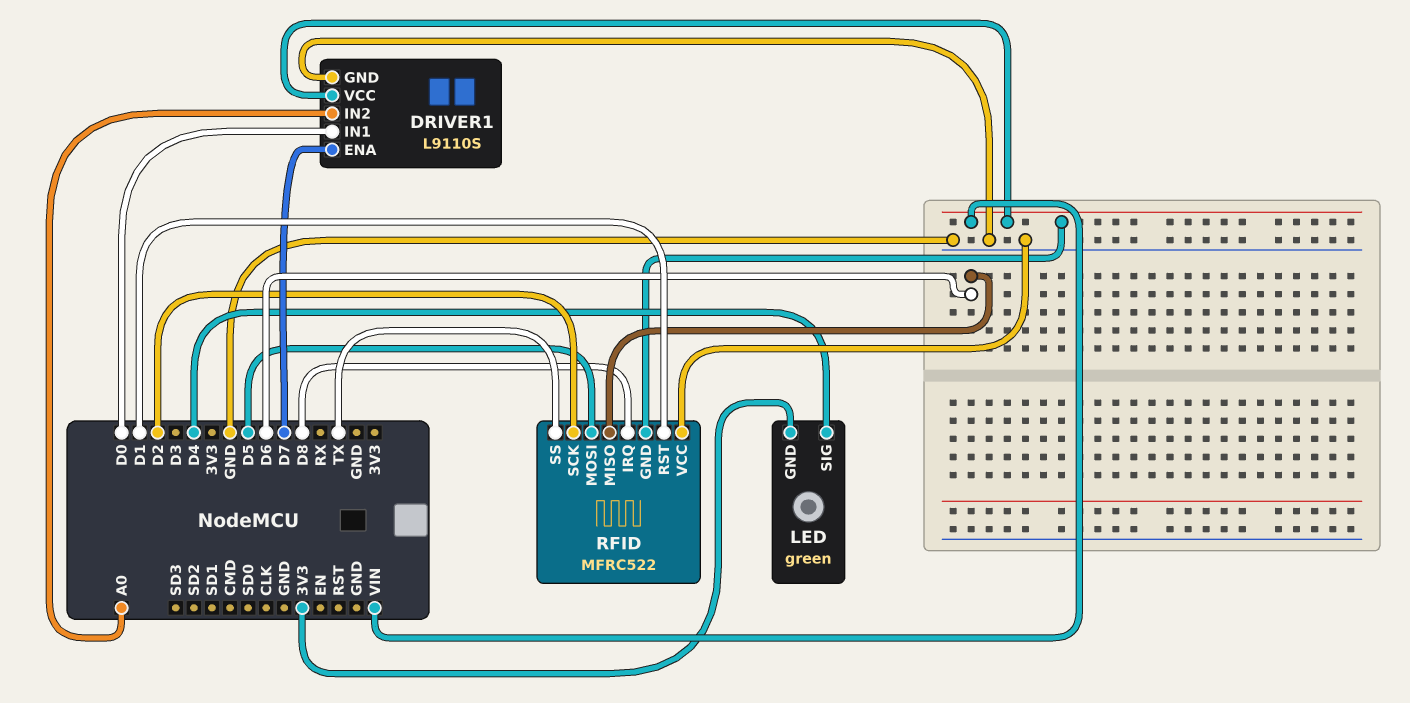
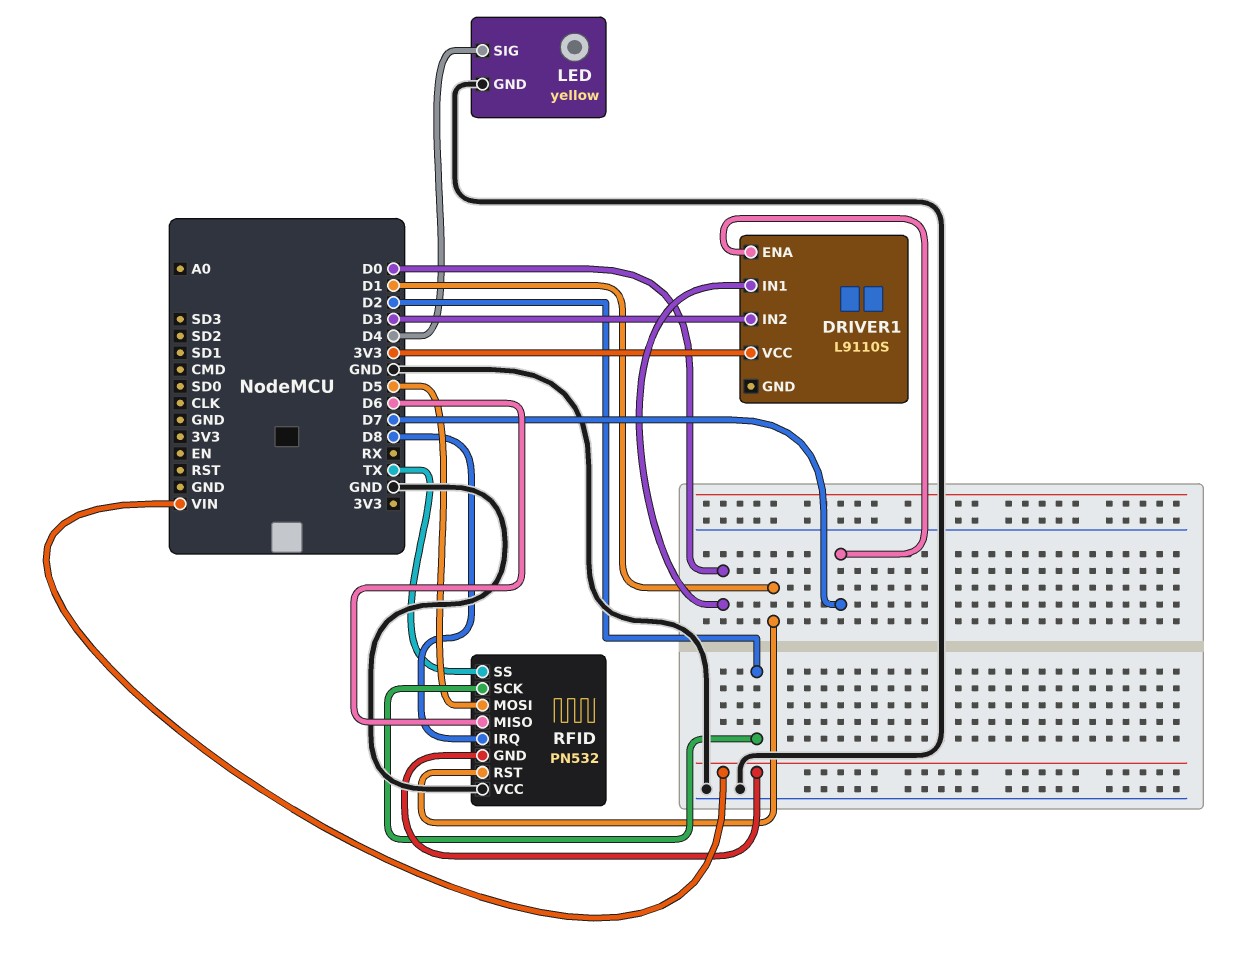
DRIVER1 pin GND: GND -> none
DRIVER1 pin IN2: A0 -> D3
DRIVER1 pin VCC: VIN -> 3V3
LED: green -> yellow
LED pin GND: 3V3 -> GND
RFID: MFRC522 -> PN532

